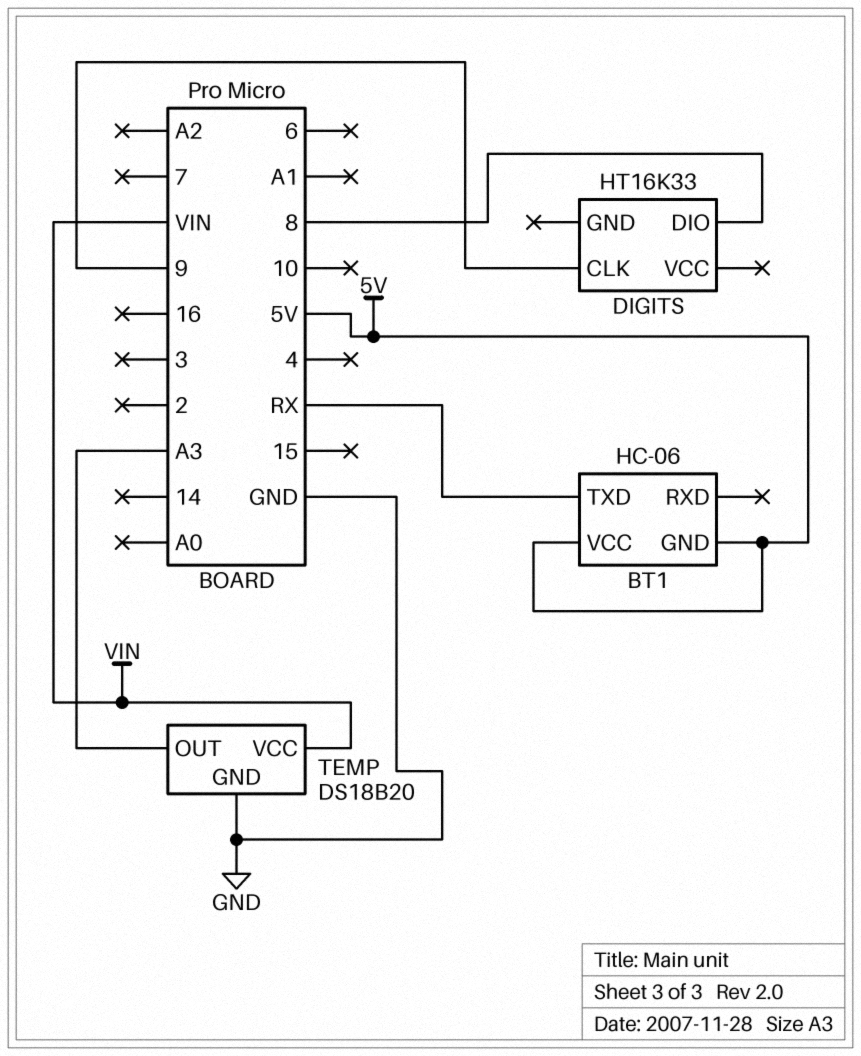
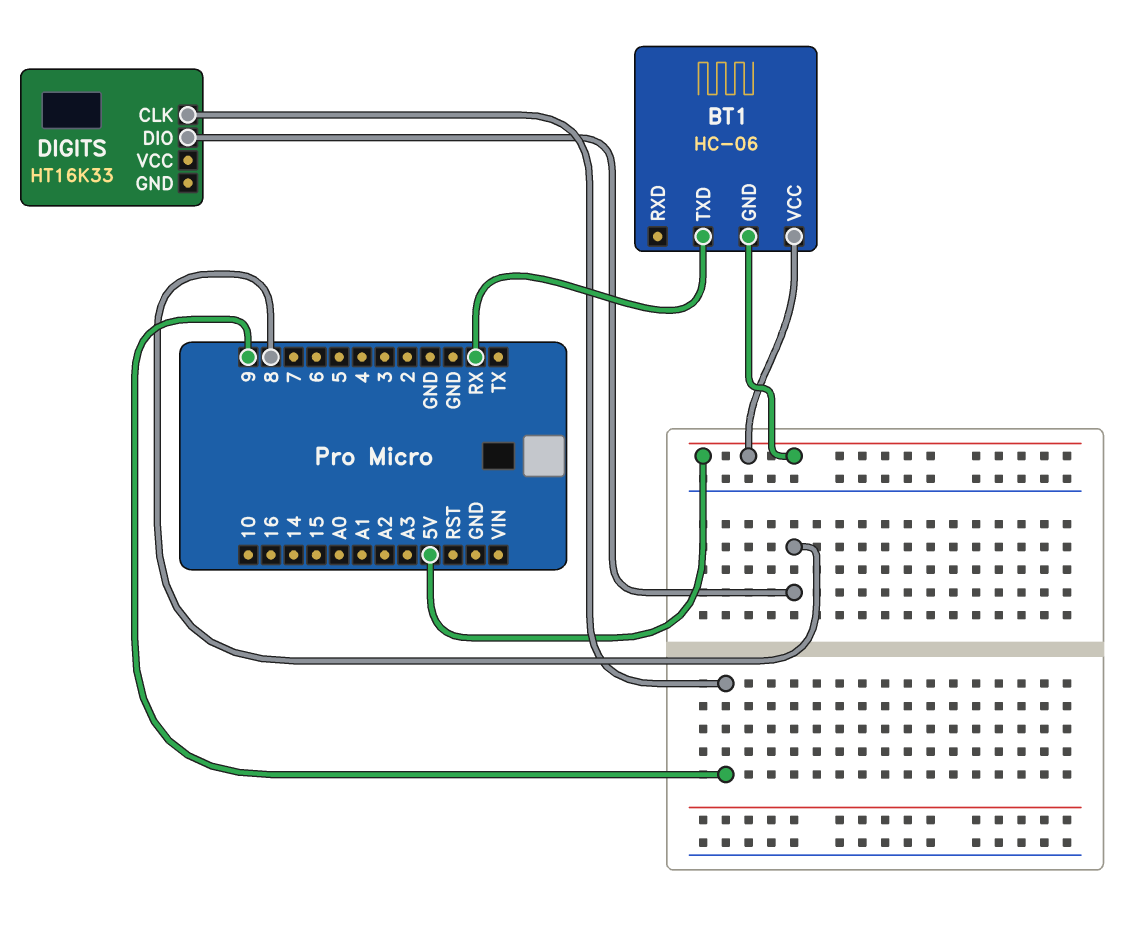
TEMP: DS18B20 -> none
TEMP pin GND: GND -> none
TEMP pin OUT: A3 -> none
TEMP pin VCC: VIN -> none

